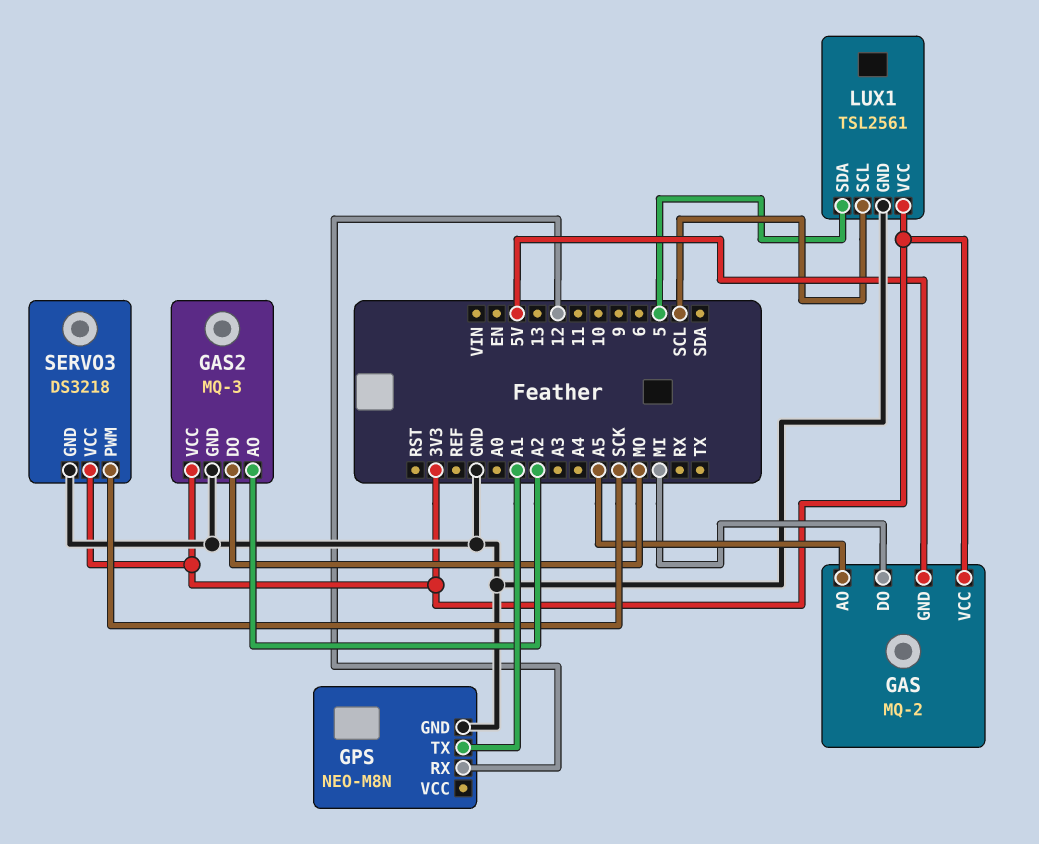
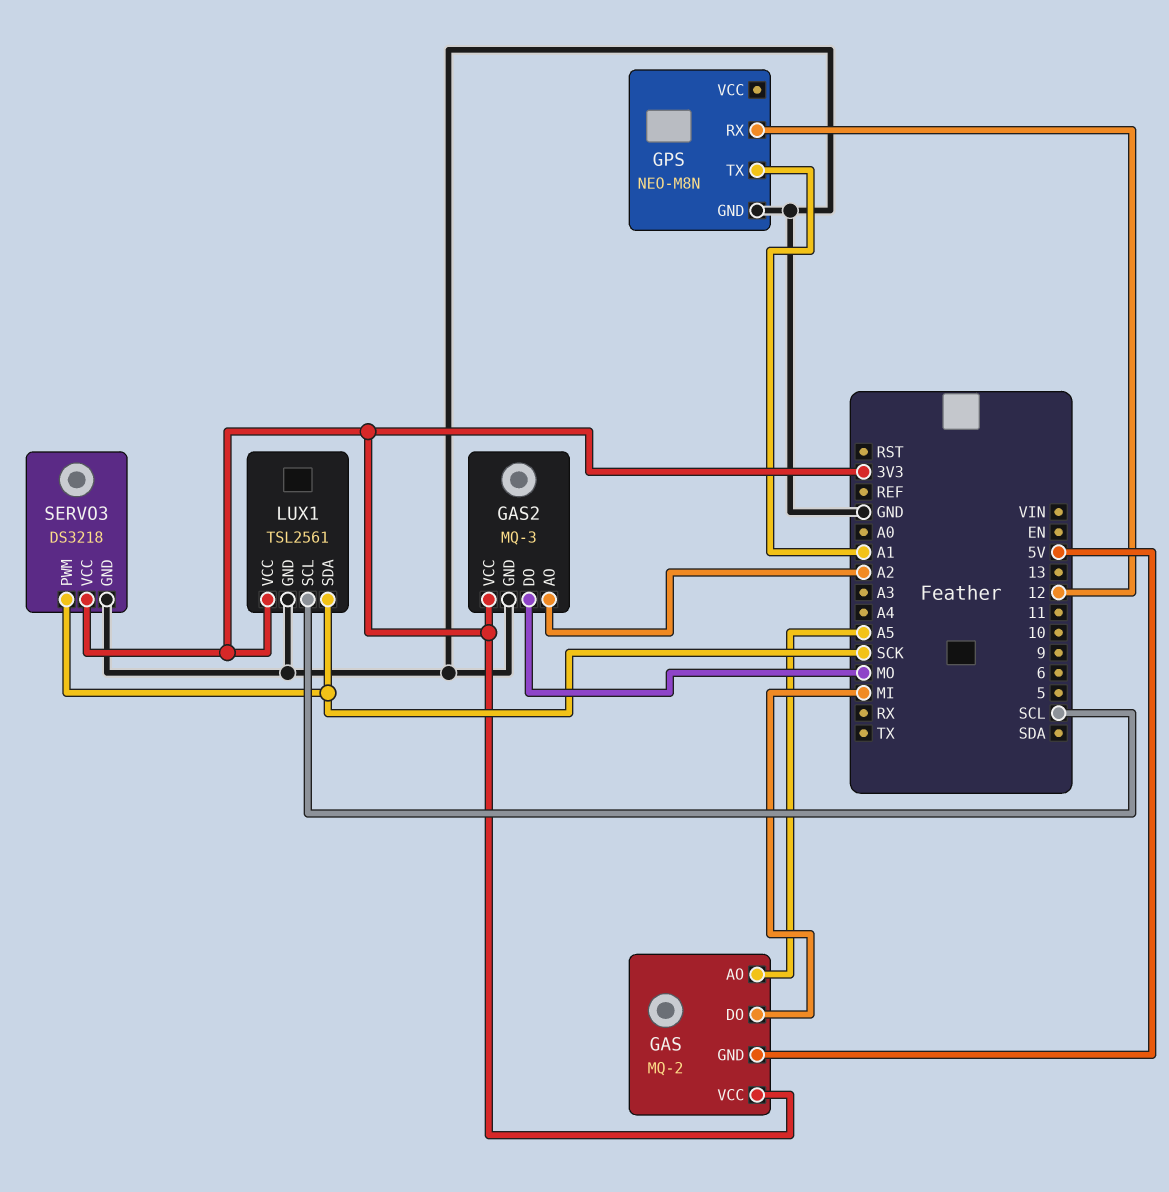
LUX1 pin SDA: 5 -> SCK

